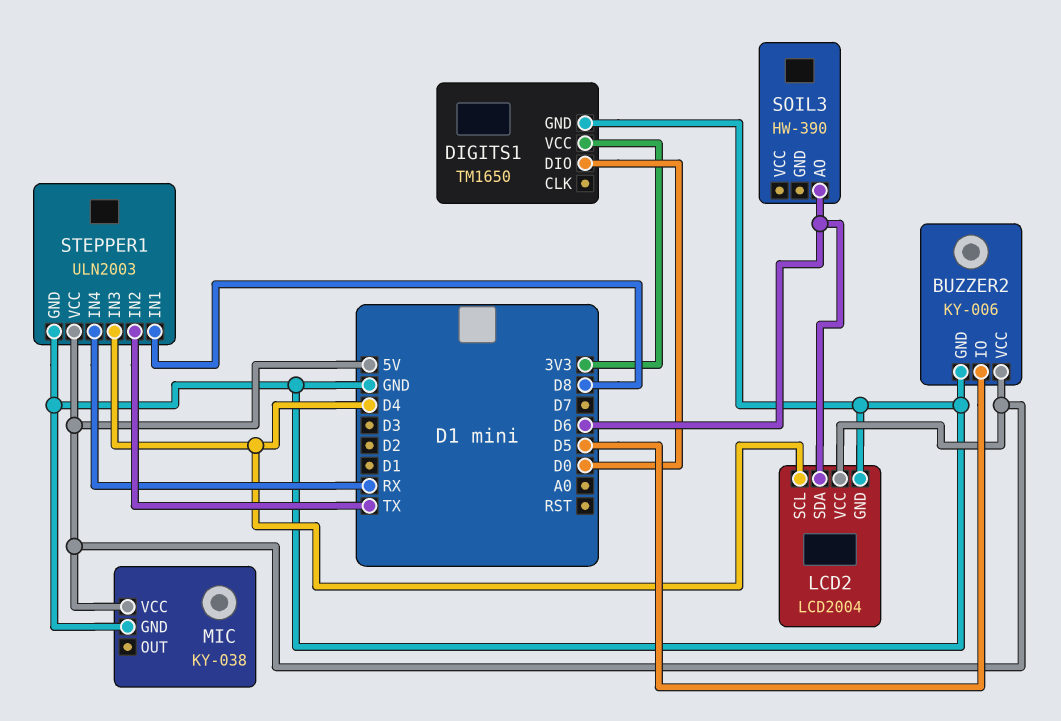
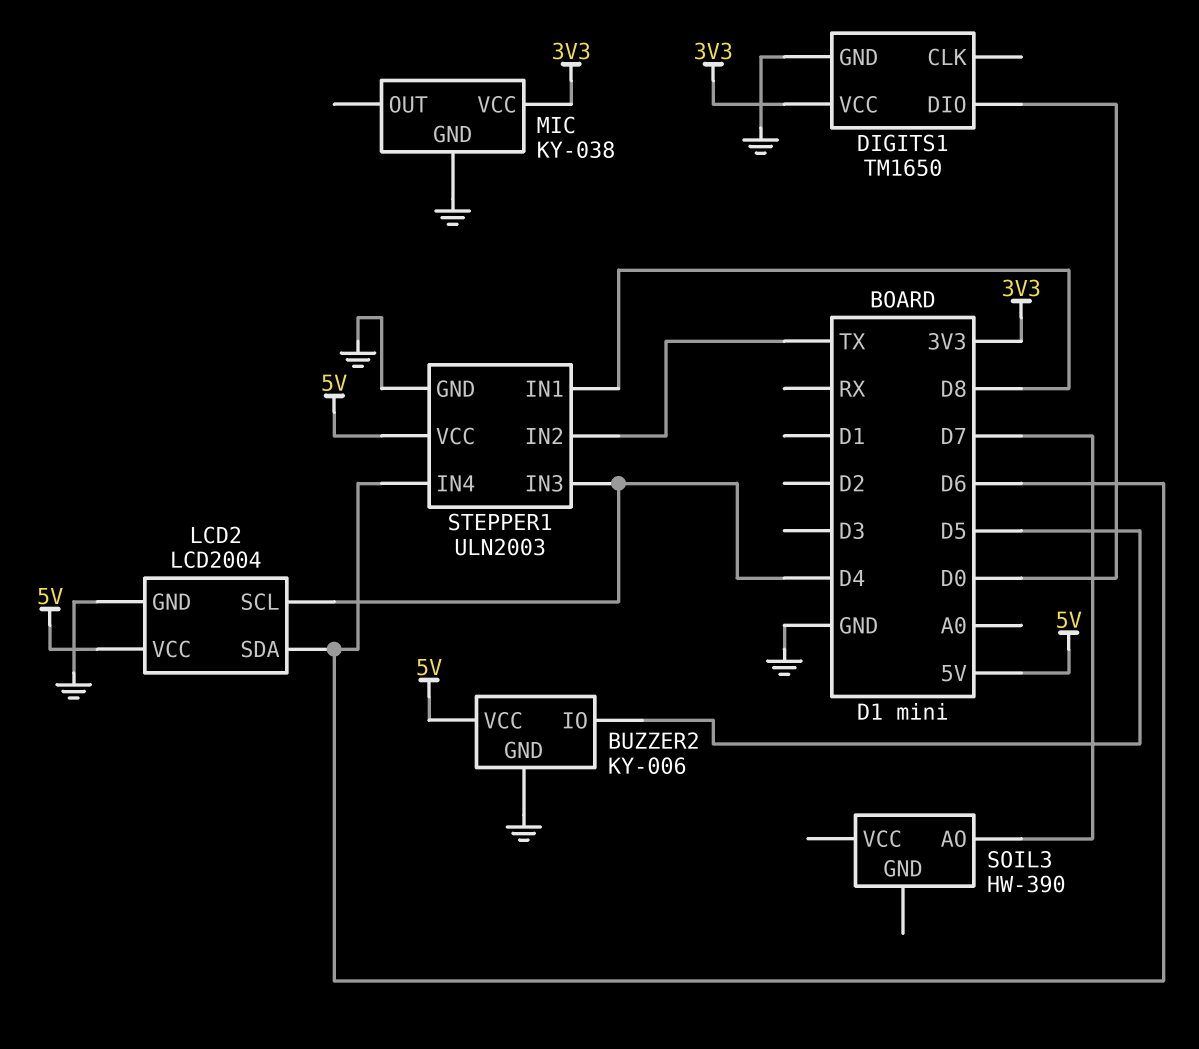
MIC pin VCC: 5V -> 3V3
SOIL3 pin AO: D6 -> D7
STEPPER1 pin IN4: RX -> D6

